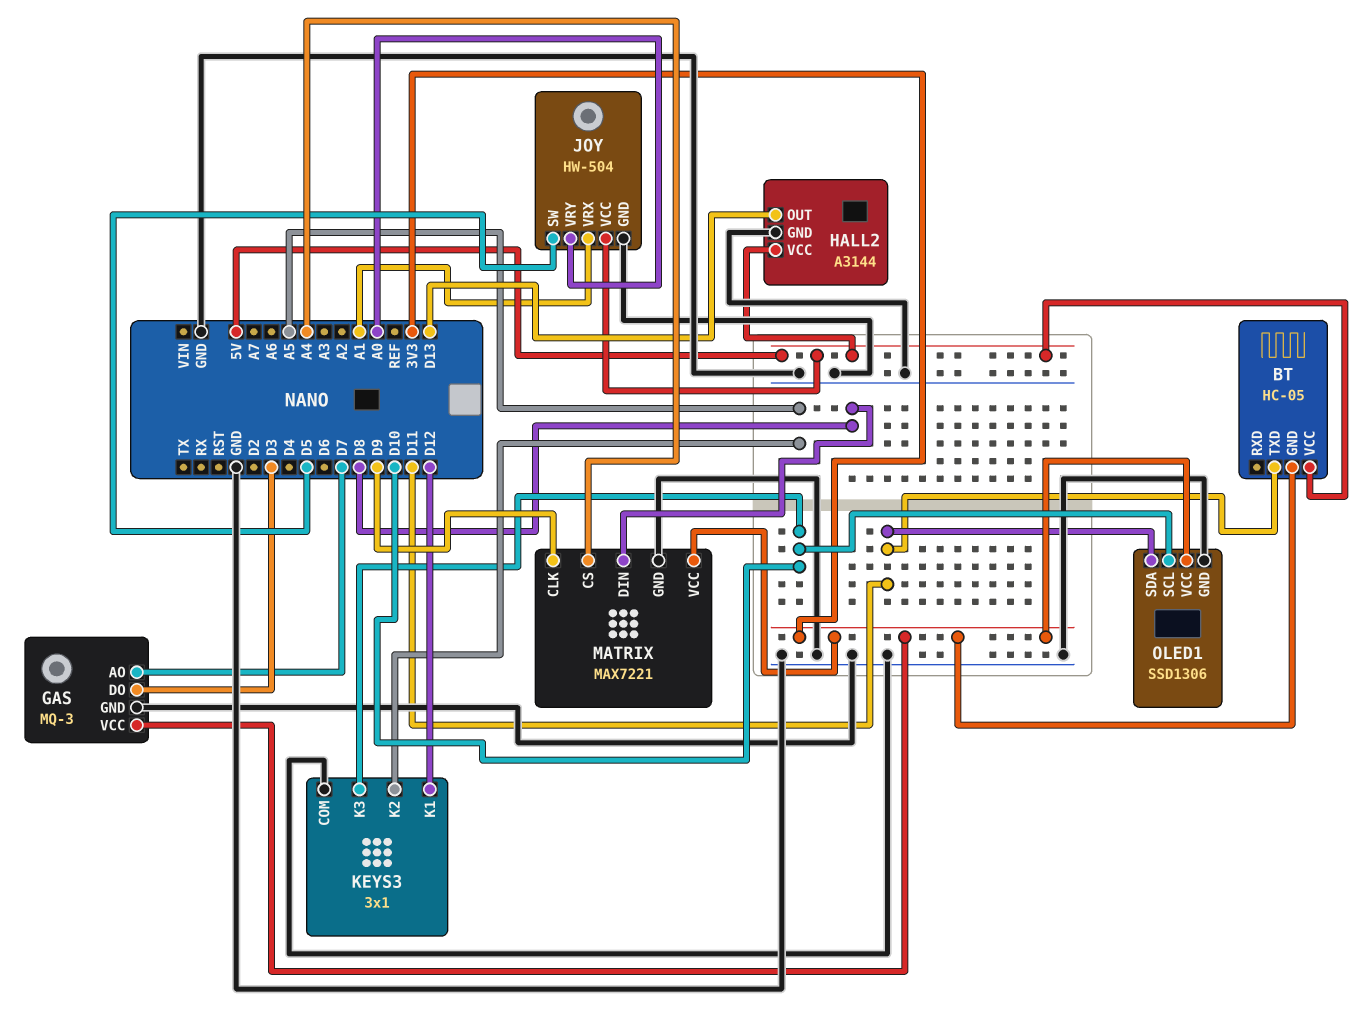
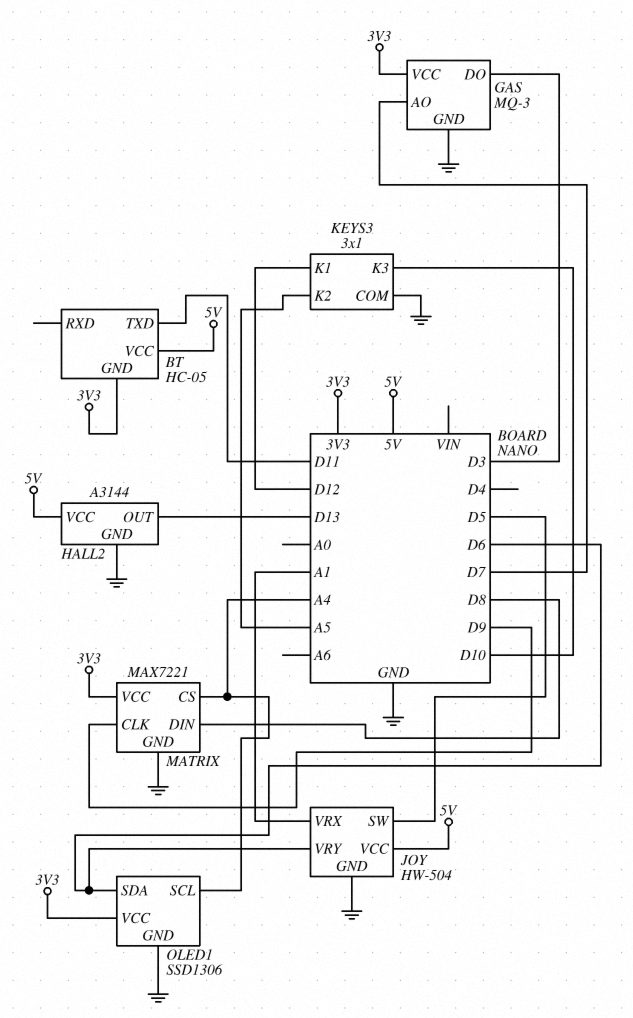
JOY pin VRY: A0 -> D6
OLED1 pin SCL: D10 -> A4
OLED1 pin SDA: D11 -> D6

